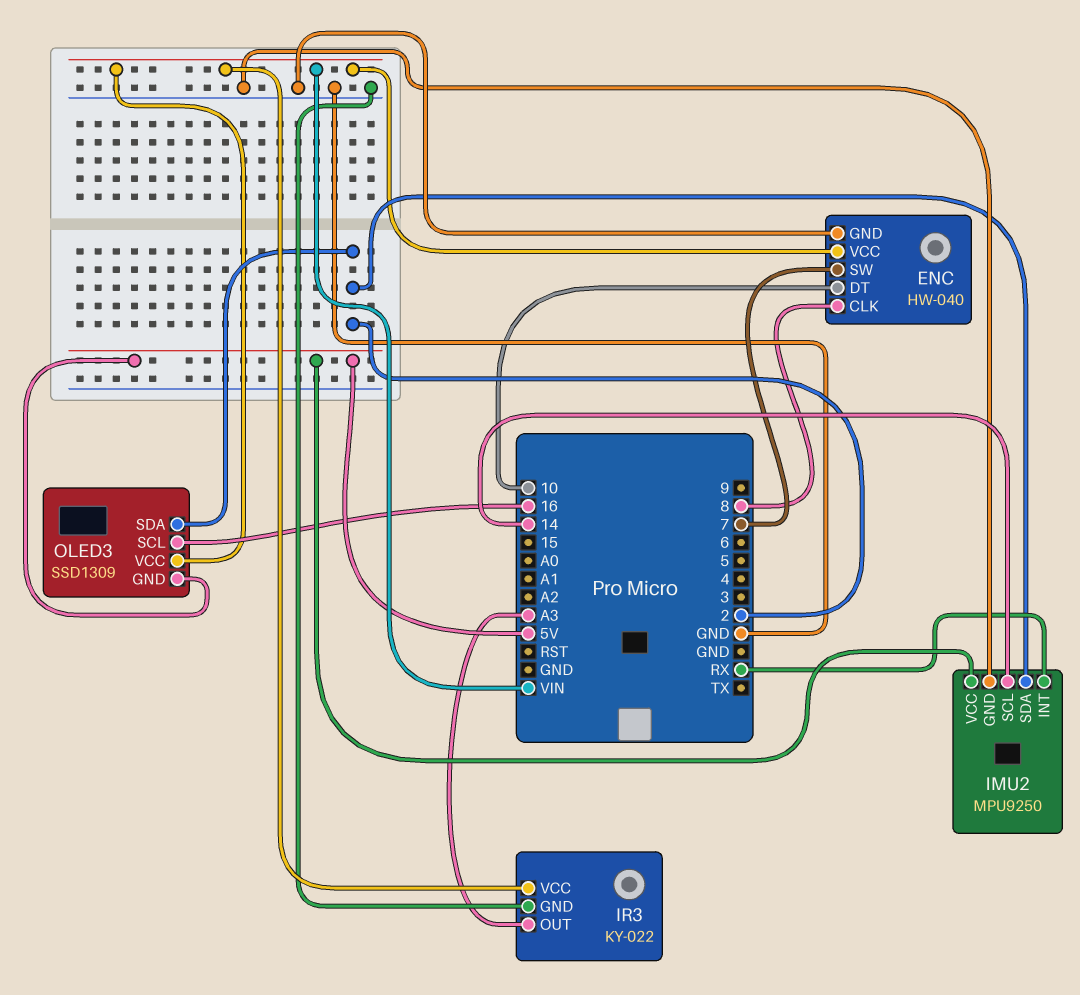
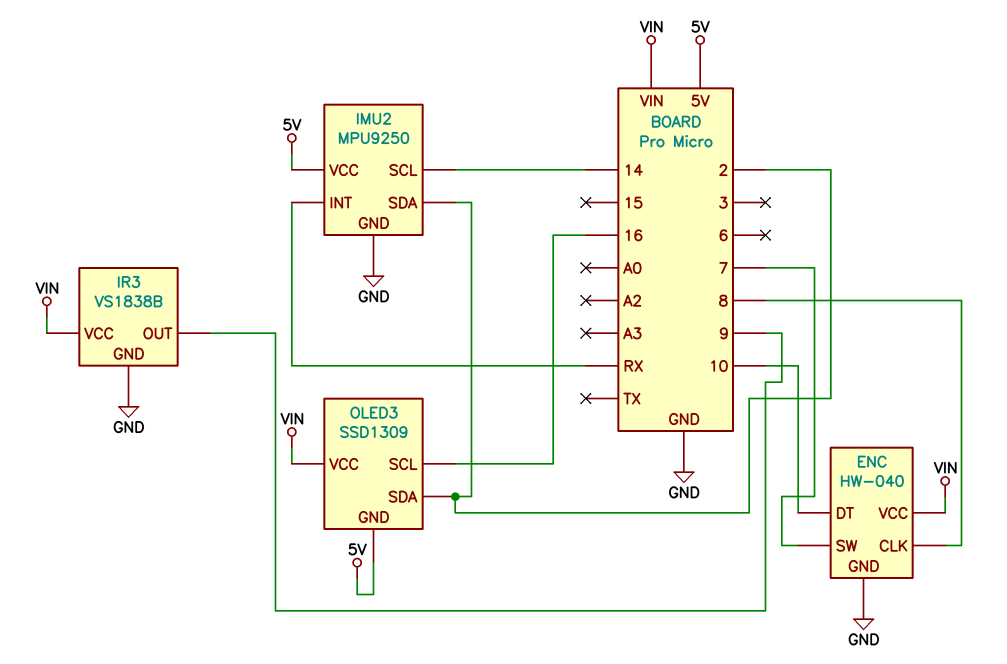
IR3: KY-022 -> VS1838B
IR3 pin OUT: A3 -> 9

